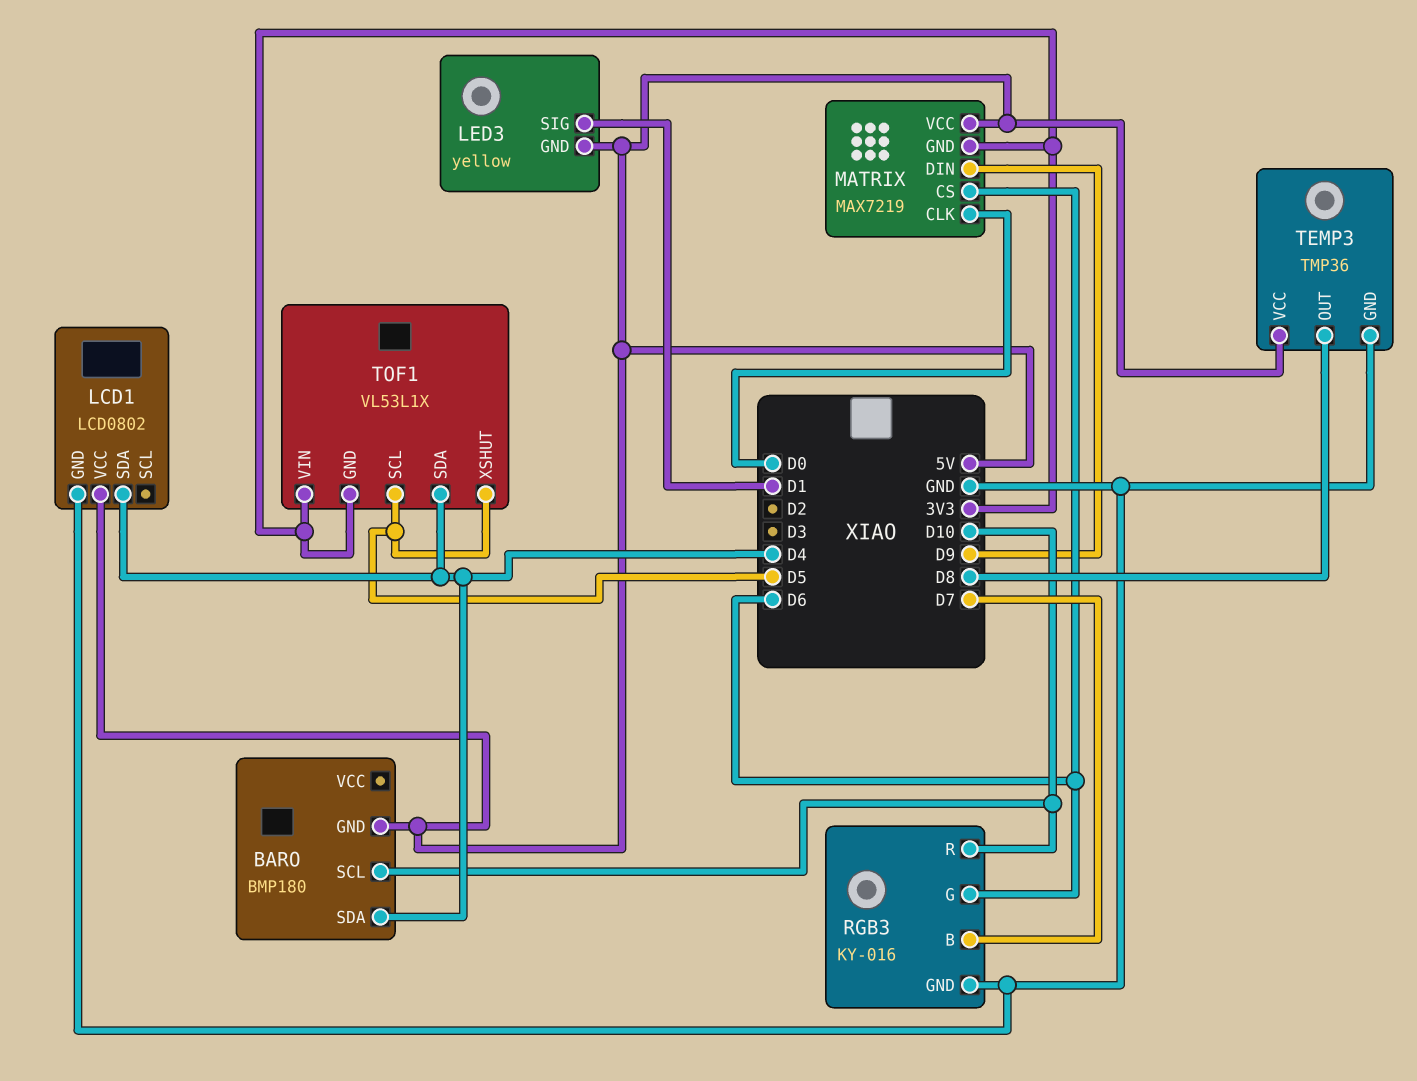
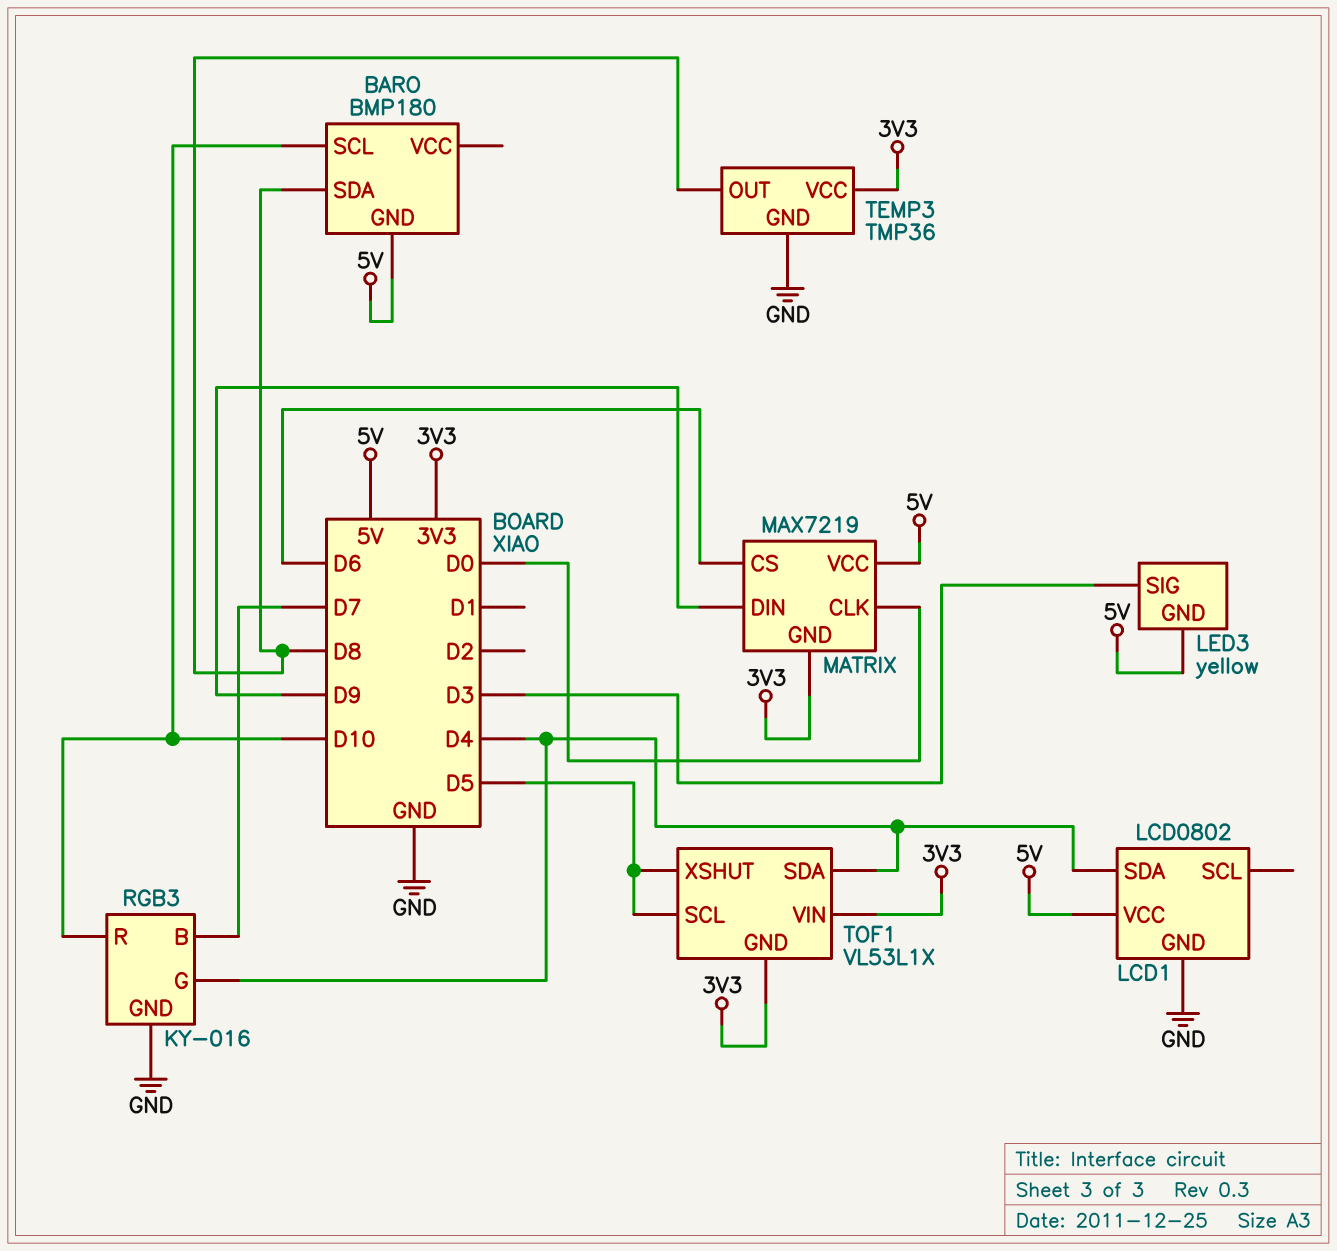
BARO pin SDA: D4 -> D8
LED3 pin SIG: D1 -> D3
RGB3 pin G: D6 -> D4
TEMP3 pin VCC: 5V -> 3V3

